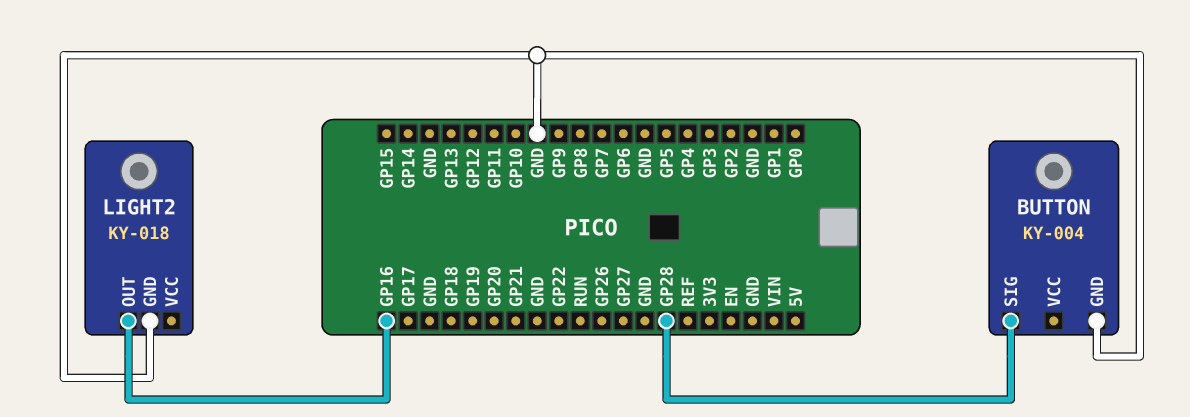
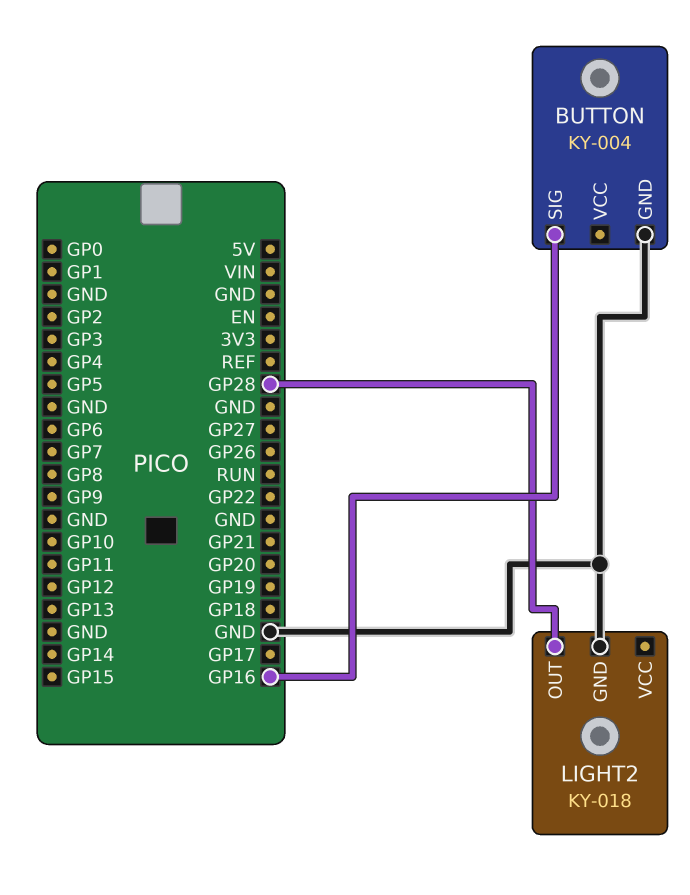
BUTTON pin SIG: GP28 -> GP16
LIGHT2 pin OUT: GP16 -> GP28

